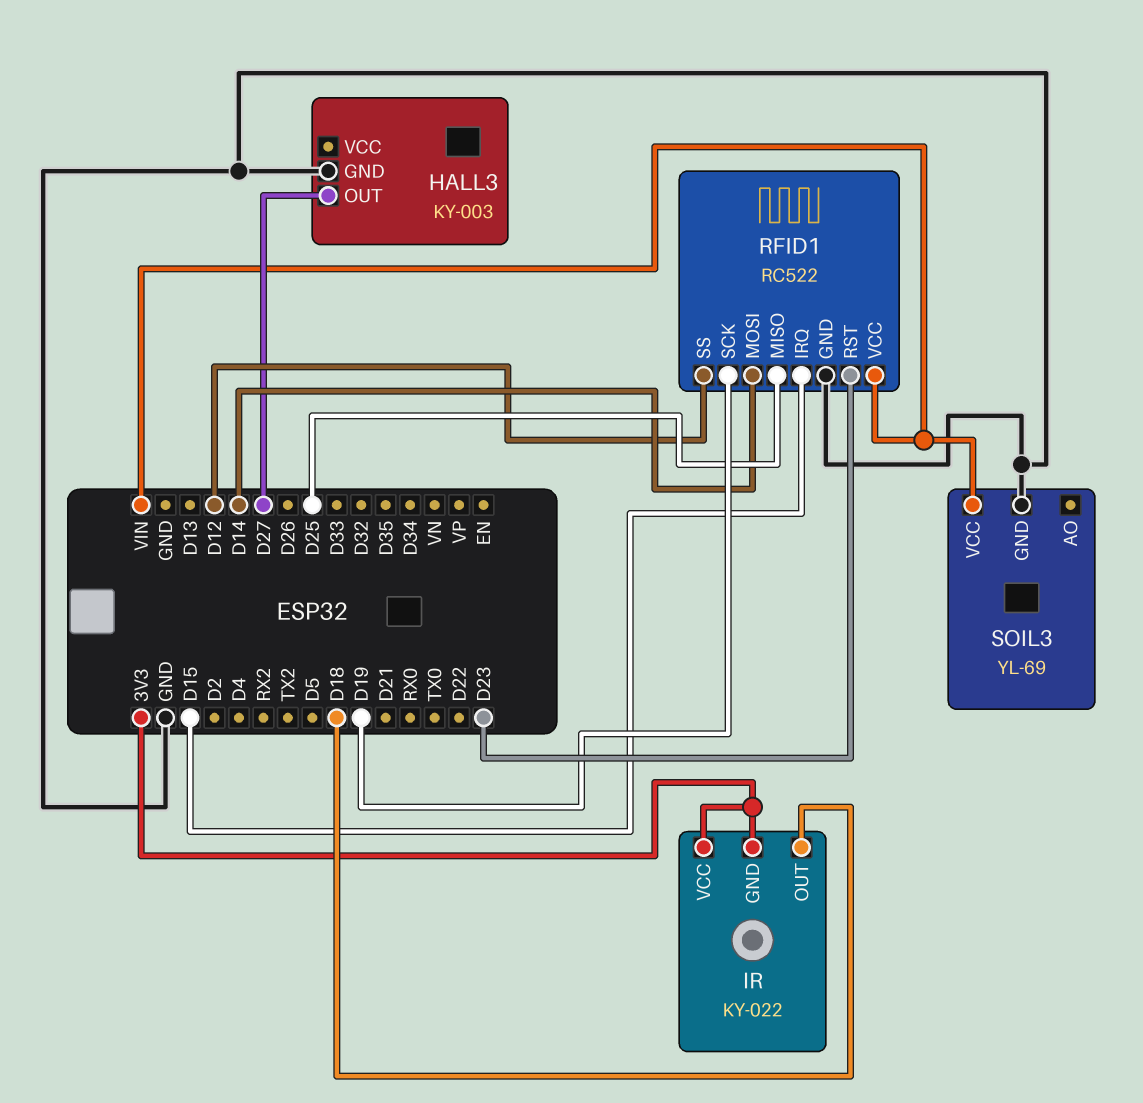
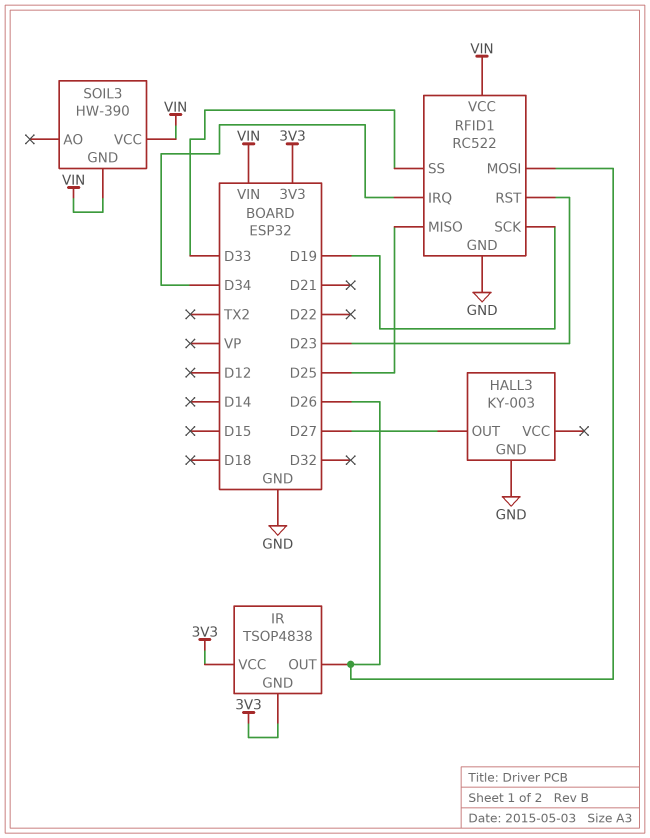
IR: KY-022 -> TSOP4838
IR pin OUT: D18 -> D26
RFID1 pin IRQ: D15 -> D34
RFID1 pin MOSI: D14 -> D26
RFID1 pin SS: D12 -> D33
SOIL3: YL-69 -> HW-390
SOIL3 pin GND: GND -> VIN

